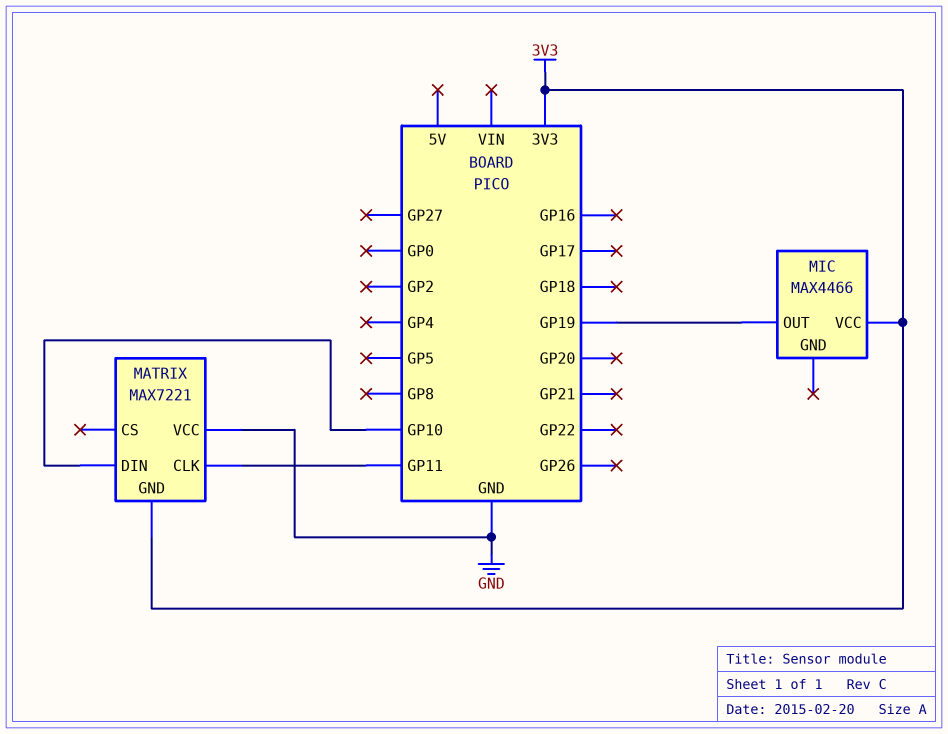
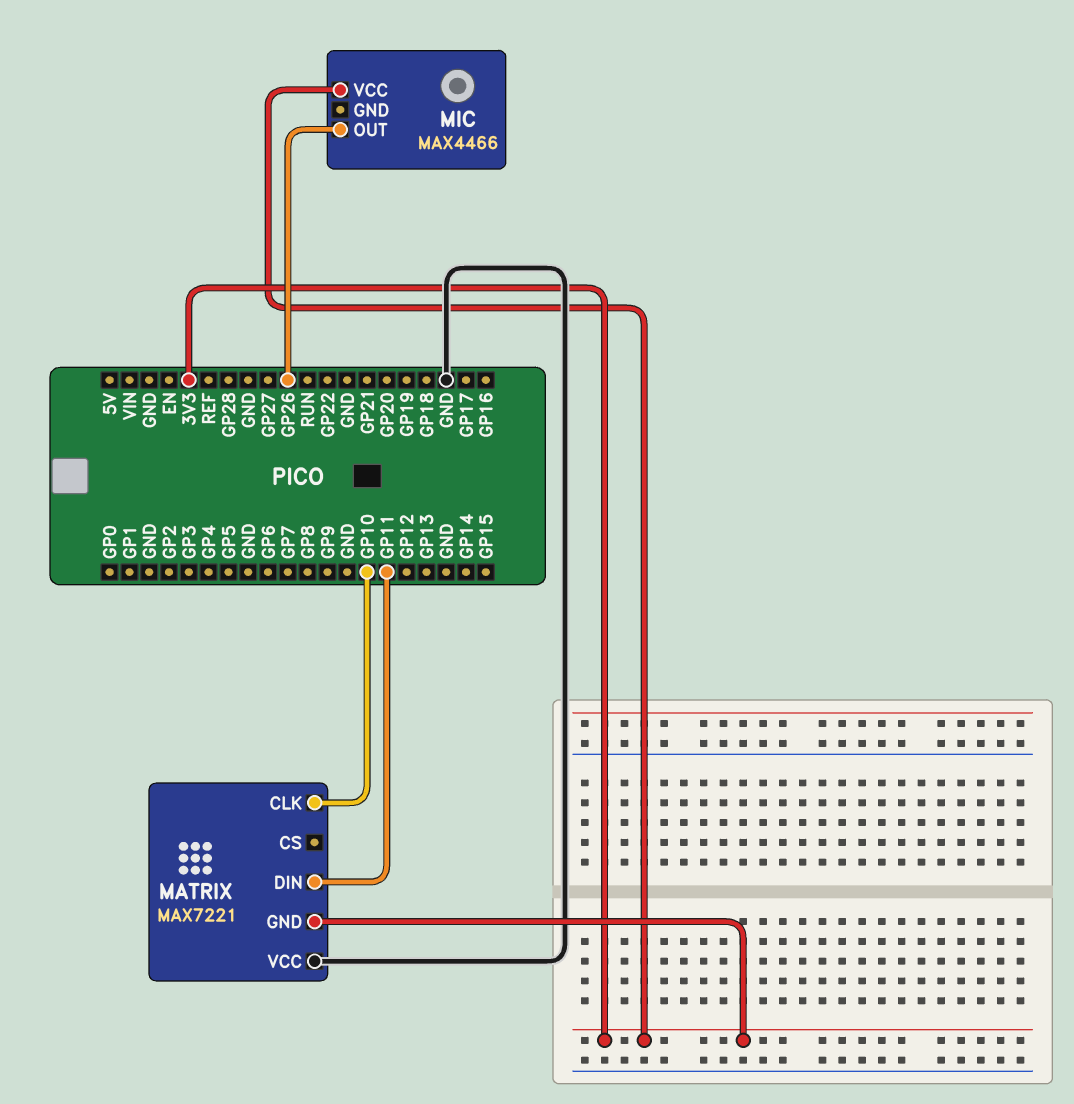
MATRIX pin CLK: GP11 -> GP10
MATRIX pin DIN: GP10 -> GP11
MIC pin OUT: GP19 -> GP26

